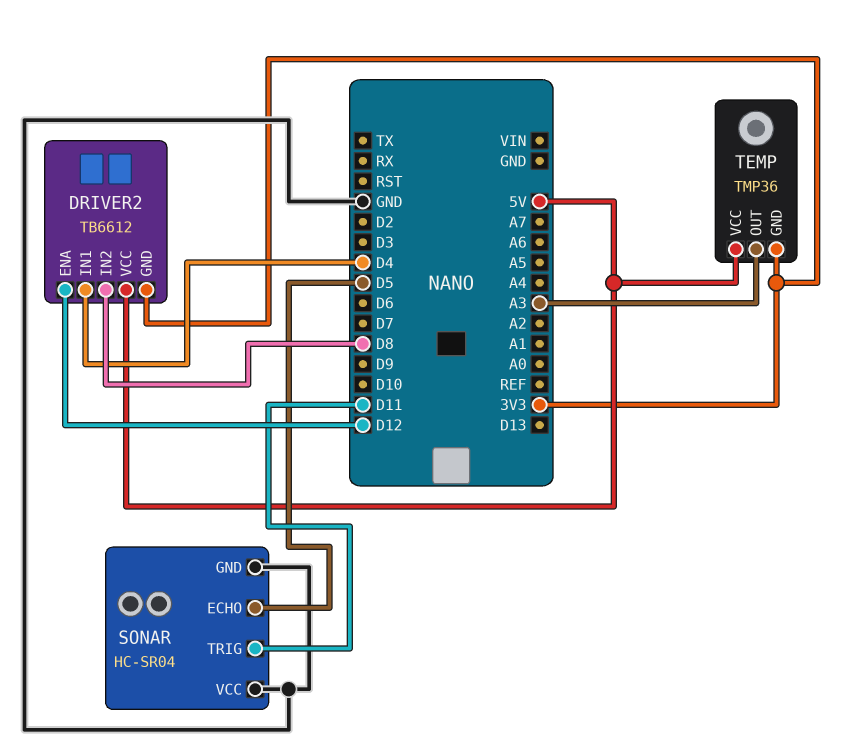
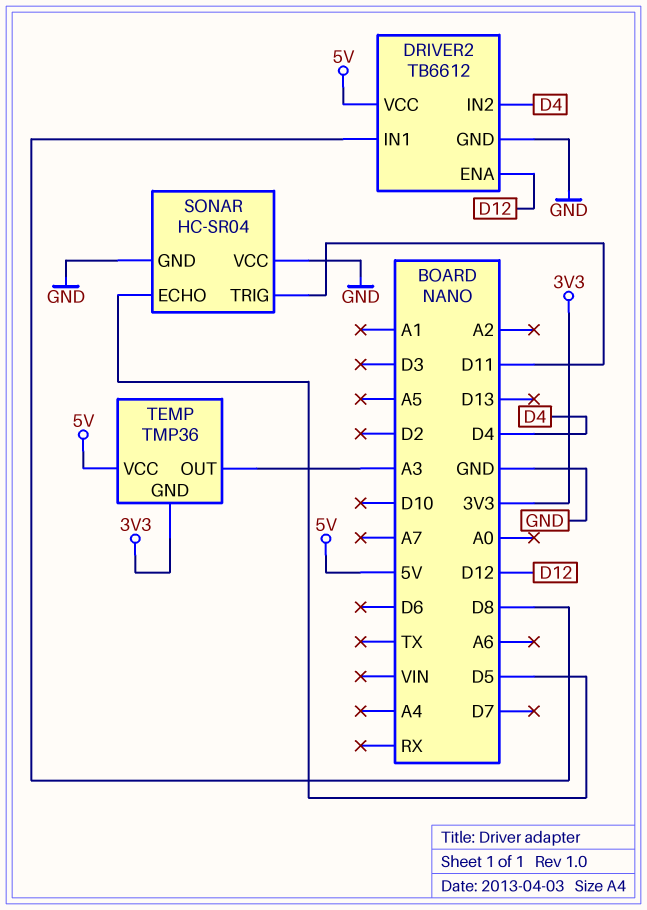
DRIVER2 pin GND: 3V3 -> GND
DRIVER2 pin IN1: D4 -> D8
DRIVER2 pin IN2: D8 -> D4

